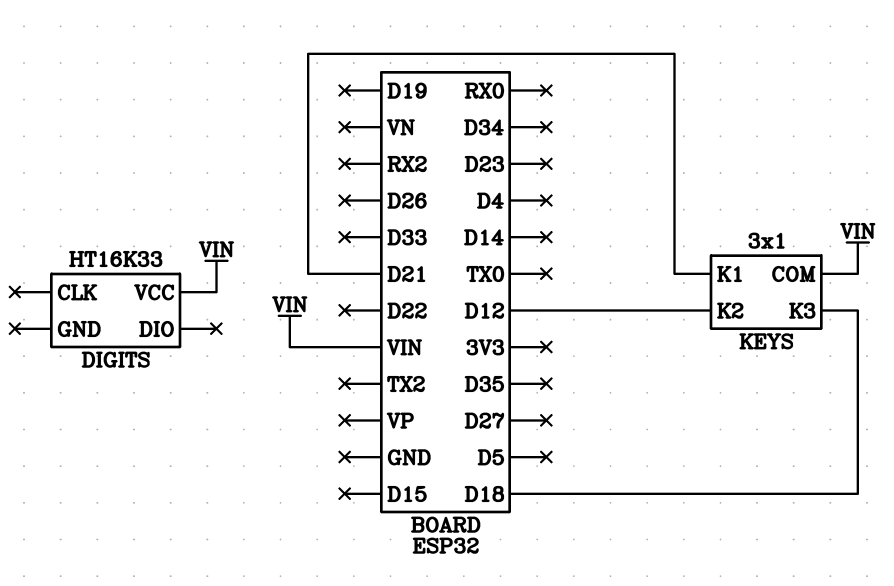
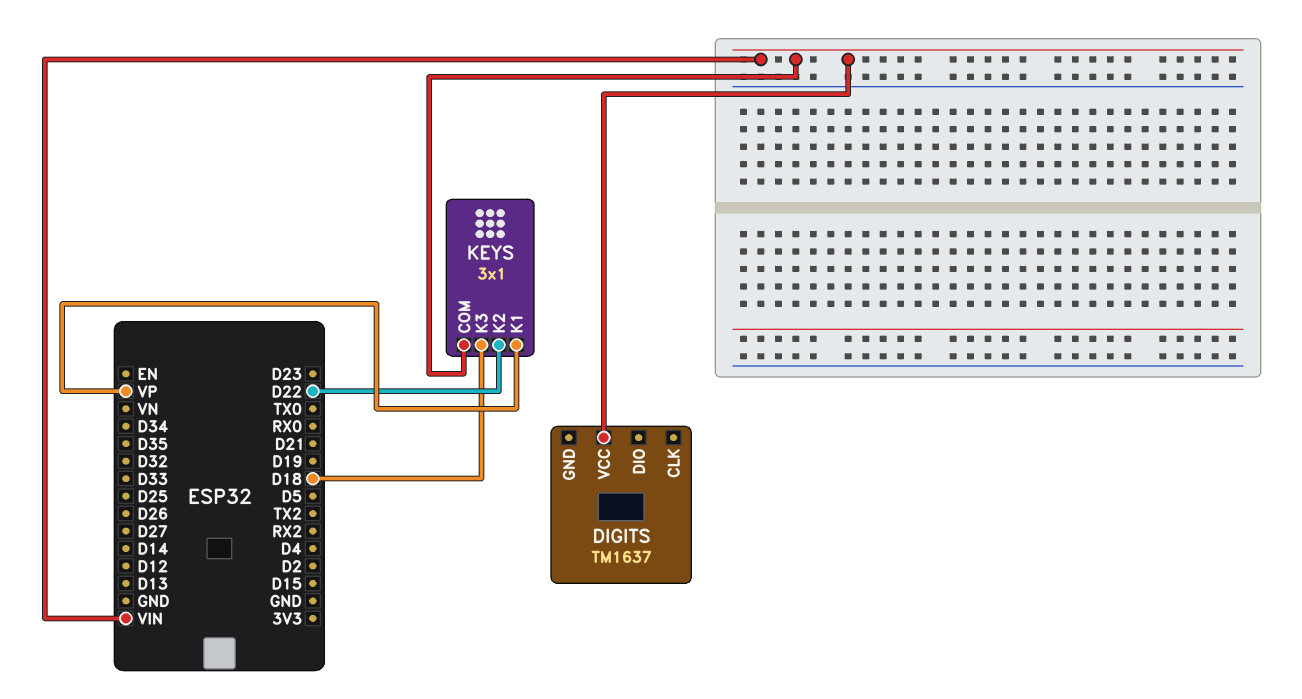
DIGITS: HT16K33 -> TM1637
KEYS pin K1: D21 -> VP
KEYS pin K2: D12 -> D22

